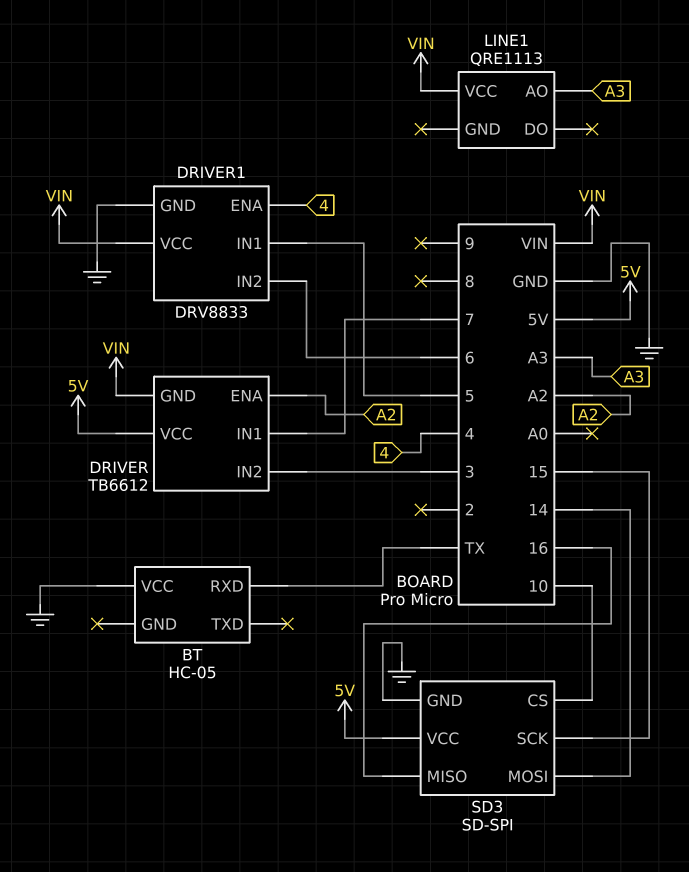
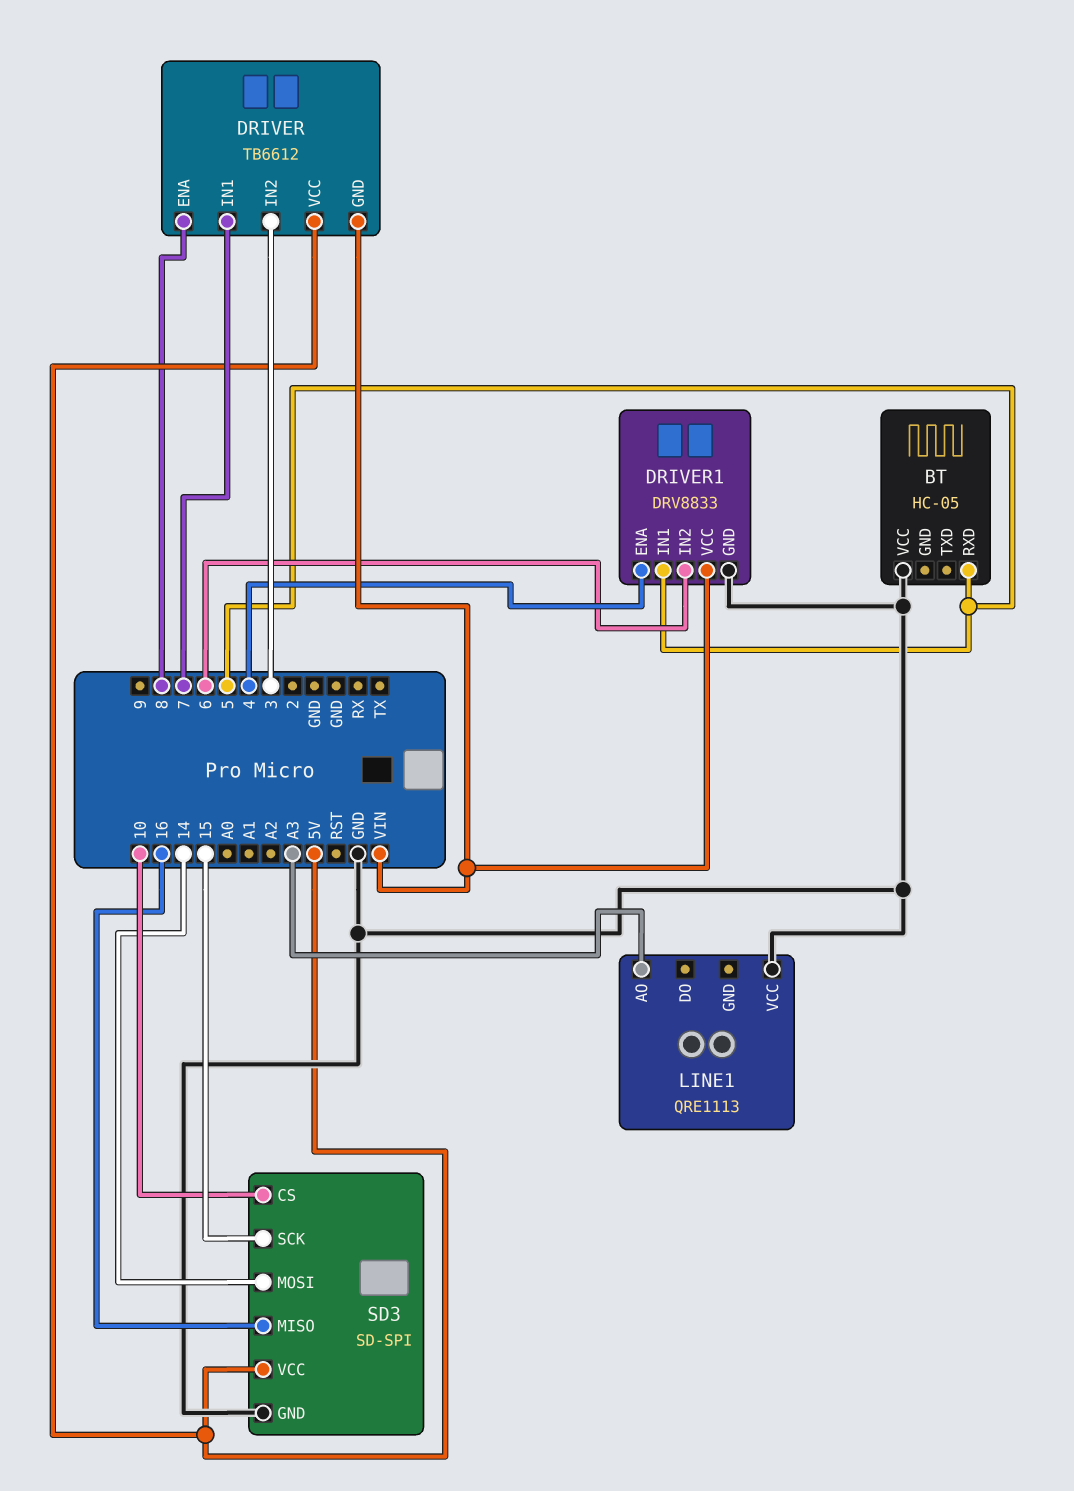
BT pin RXD: TX -> 5
DRIVER pin ENA: A2 -> 8
LINE1 pin VCC: VIN -> GND

